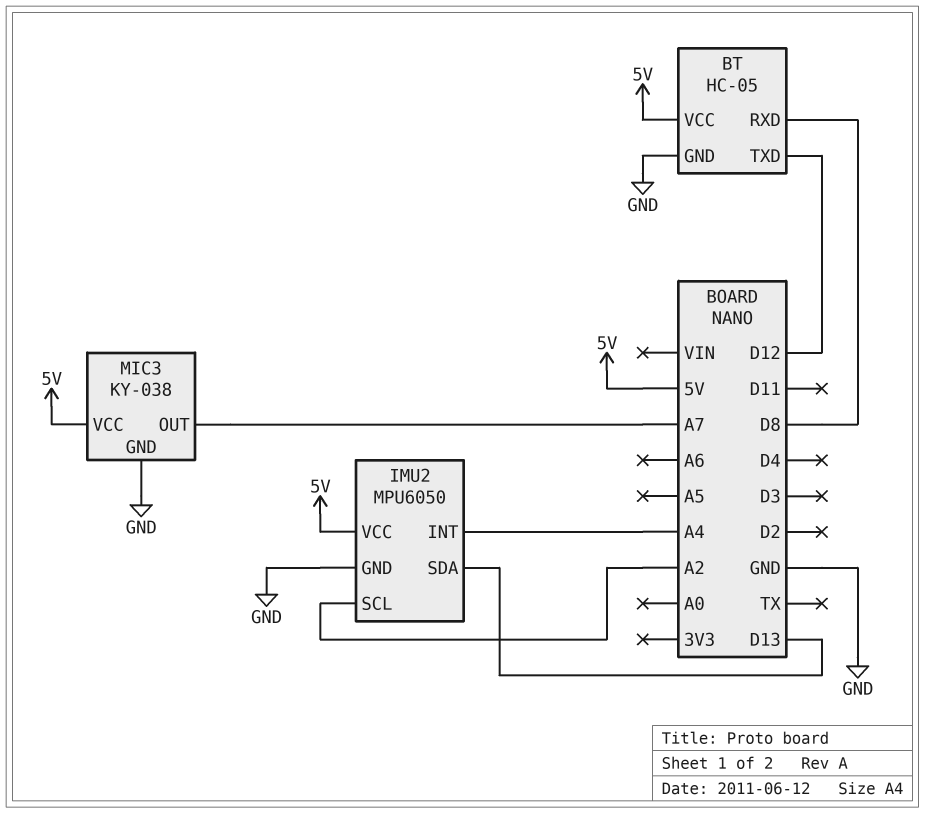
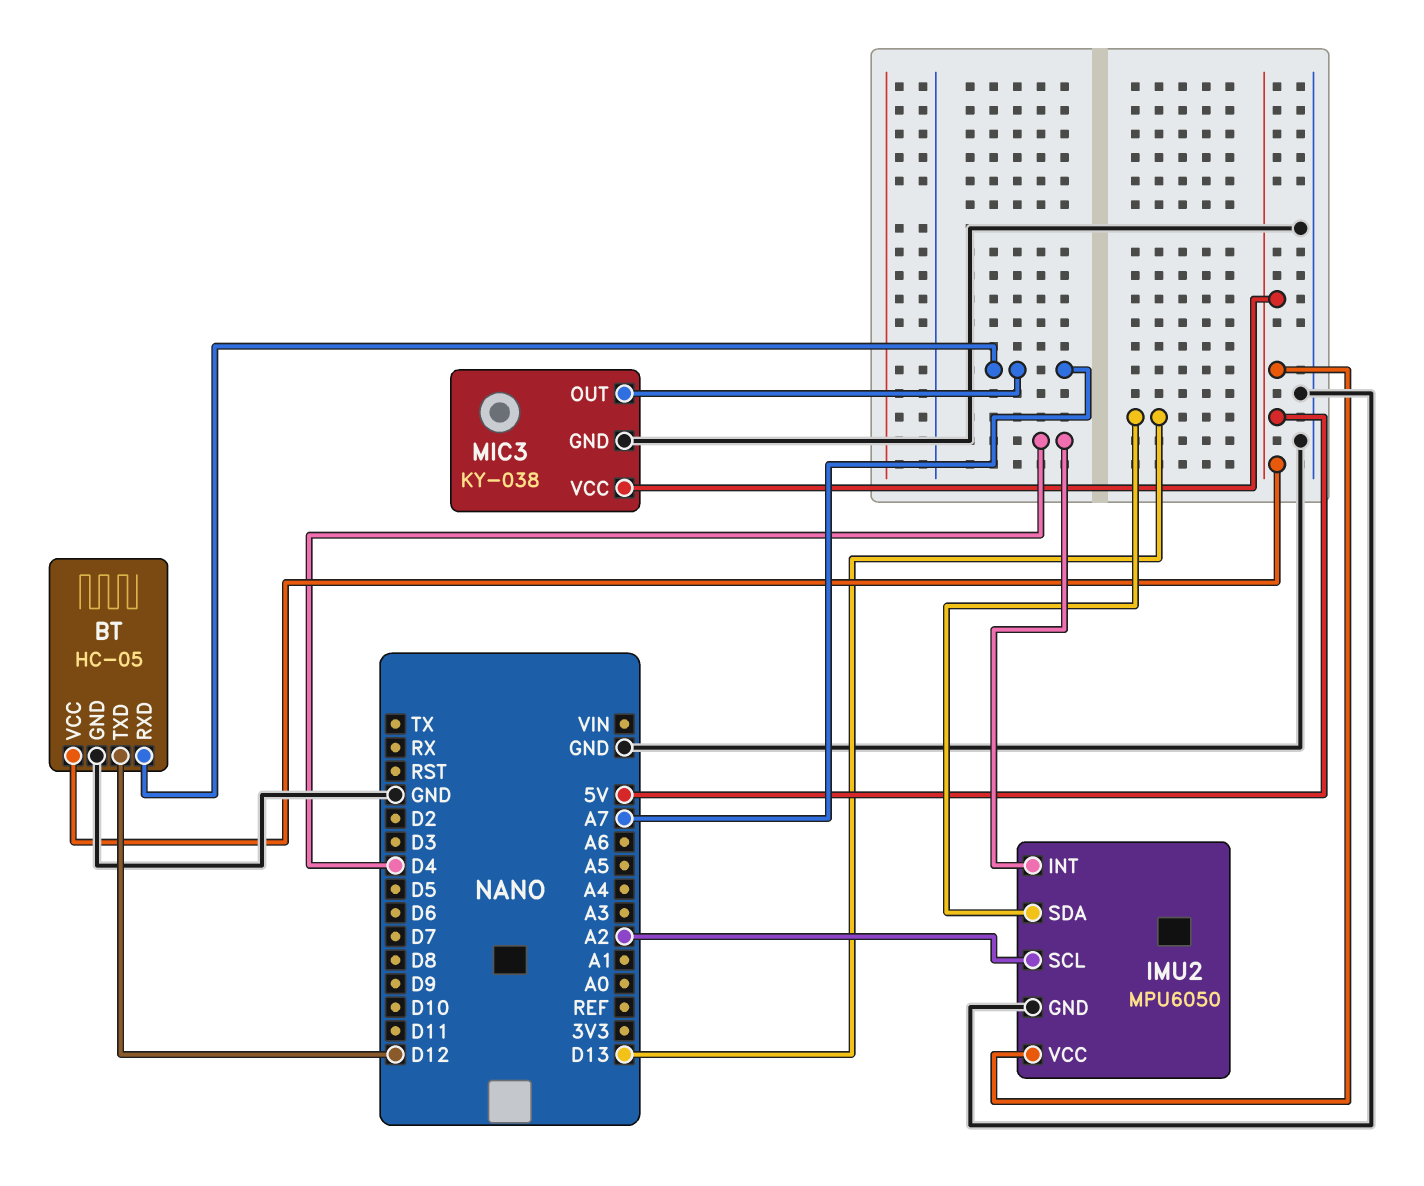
BT pin RXD: D8 -> A7
IMU2 pin INT: A4 -> D4

